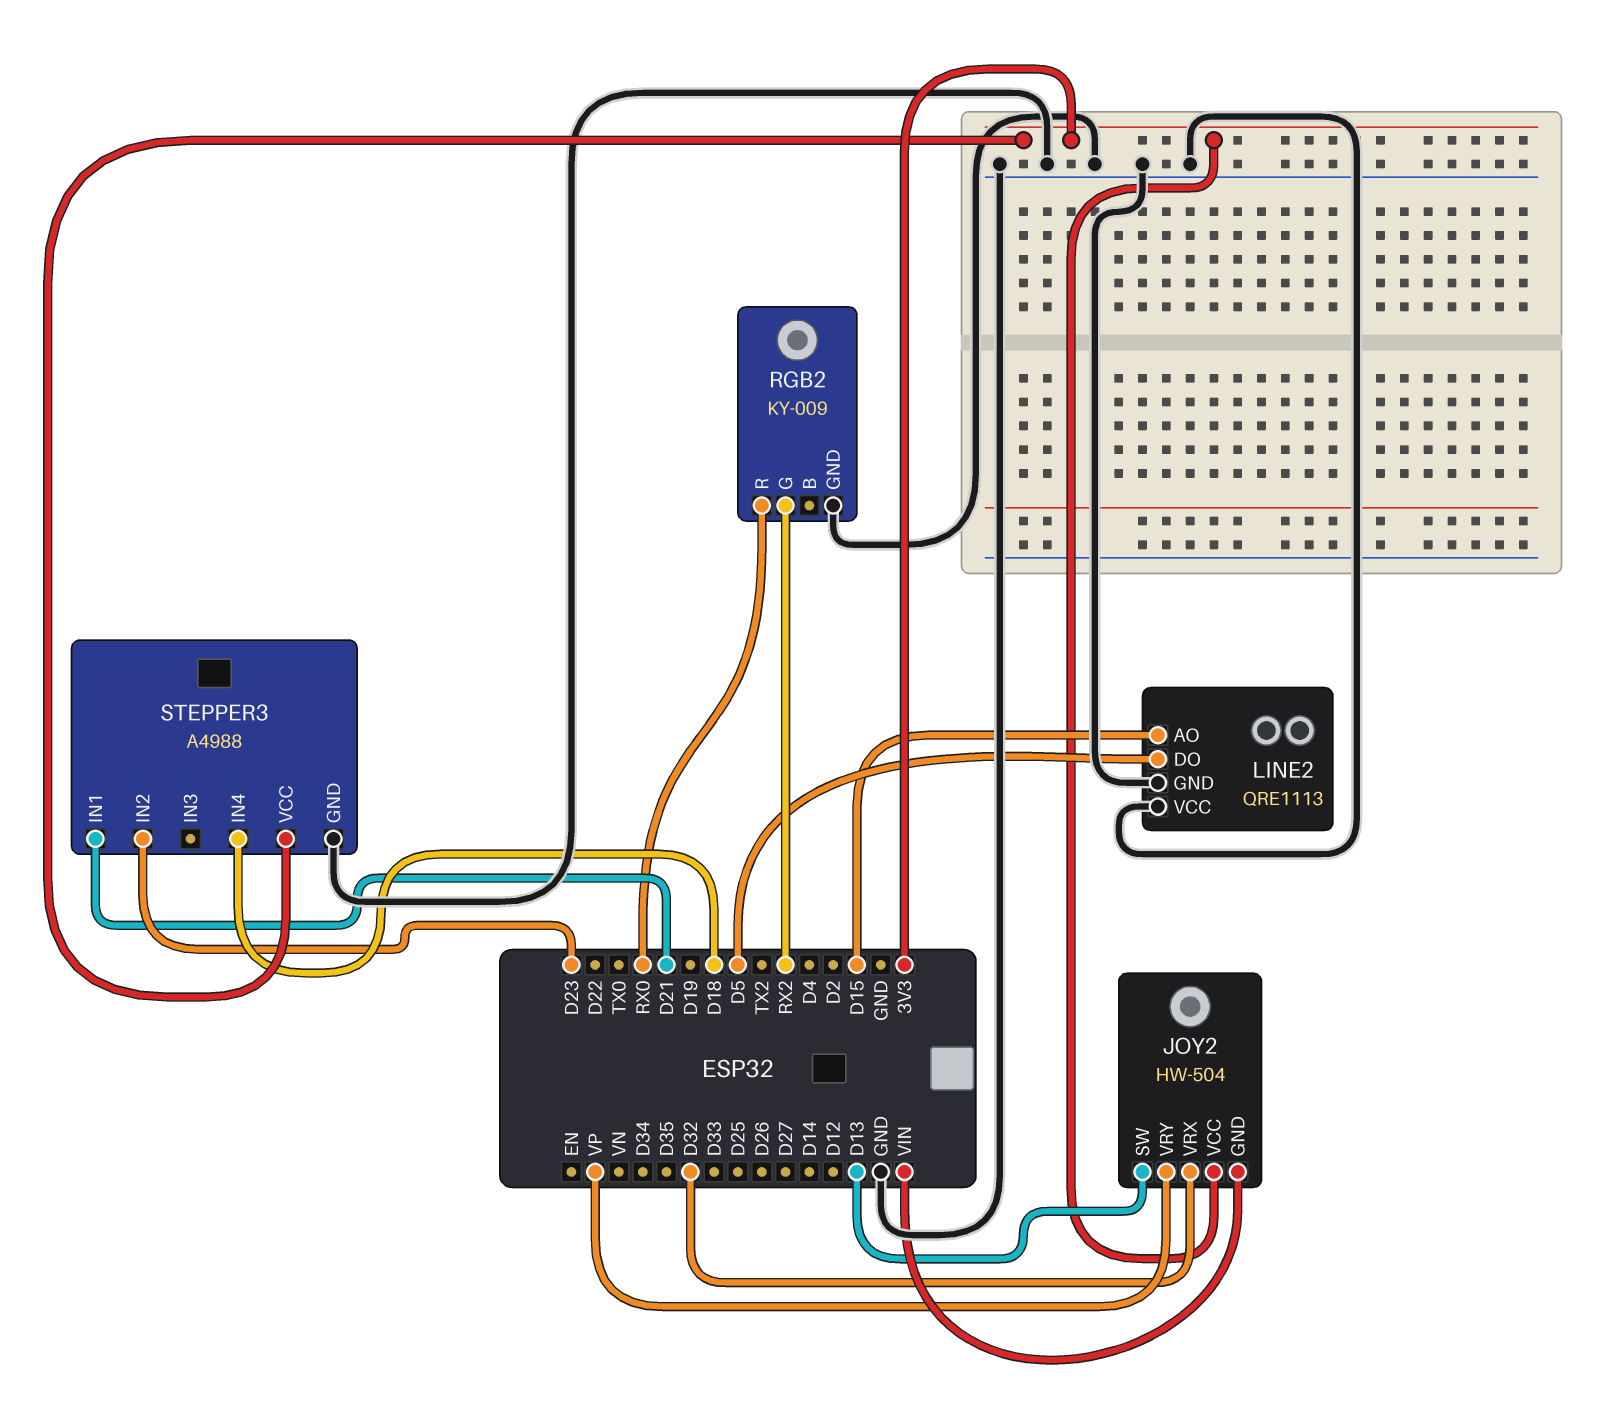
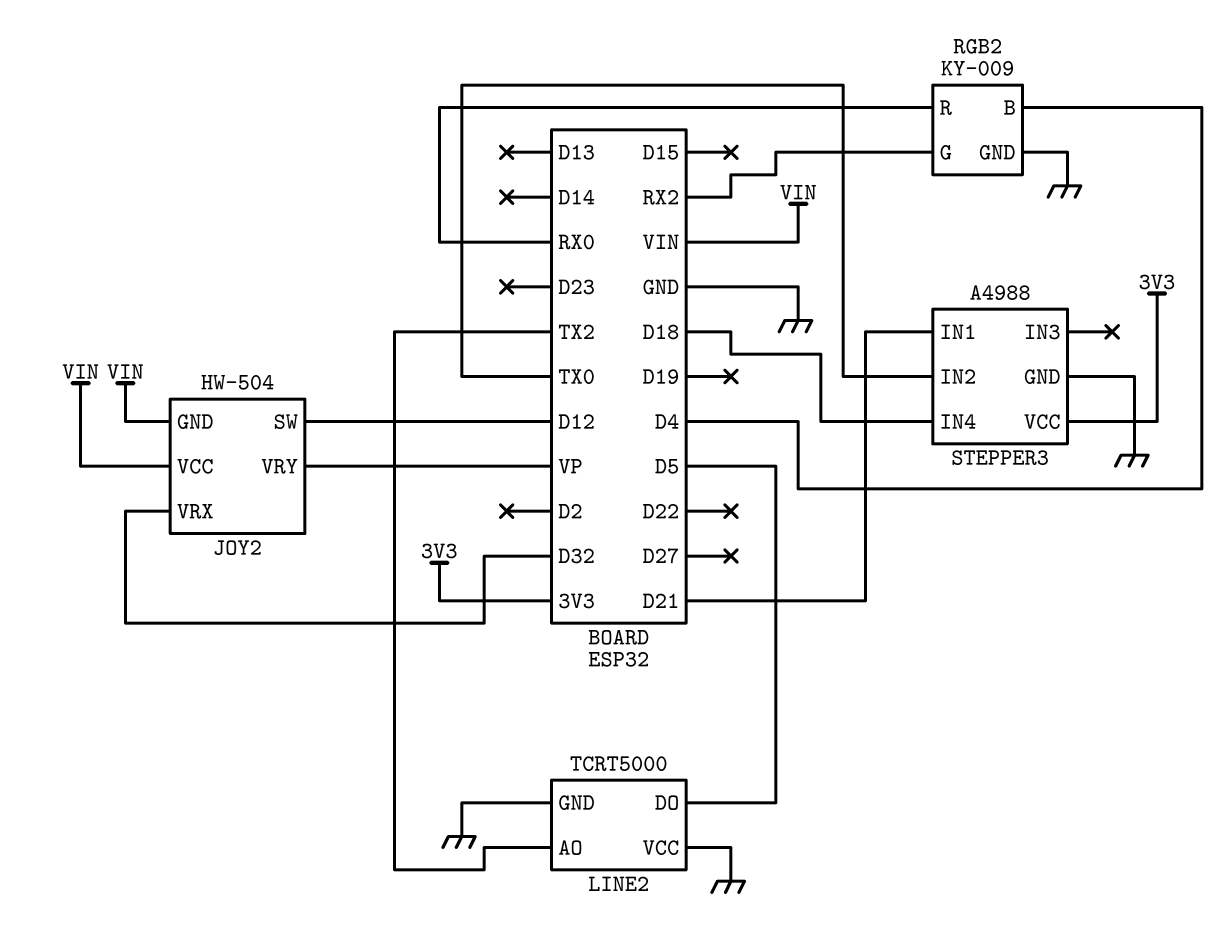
JOY2 pin SW: D13 -> D12
JOY2 pin VCC: 3V3 -> VIN
LINE2: QRE1113 -> TCRT5000
LINE2 pin AO: D15 -> TX2
RGB2 pin B: none -> D4
STEPPER3 pin IN2: D23 -> TX0

